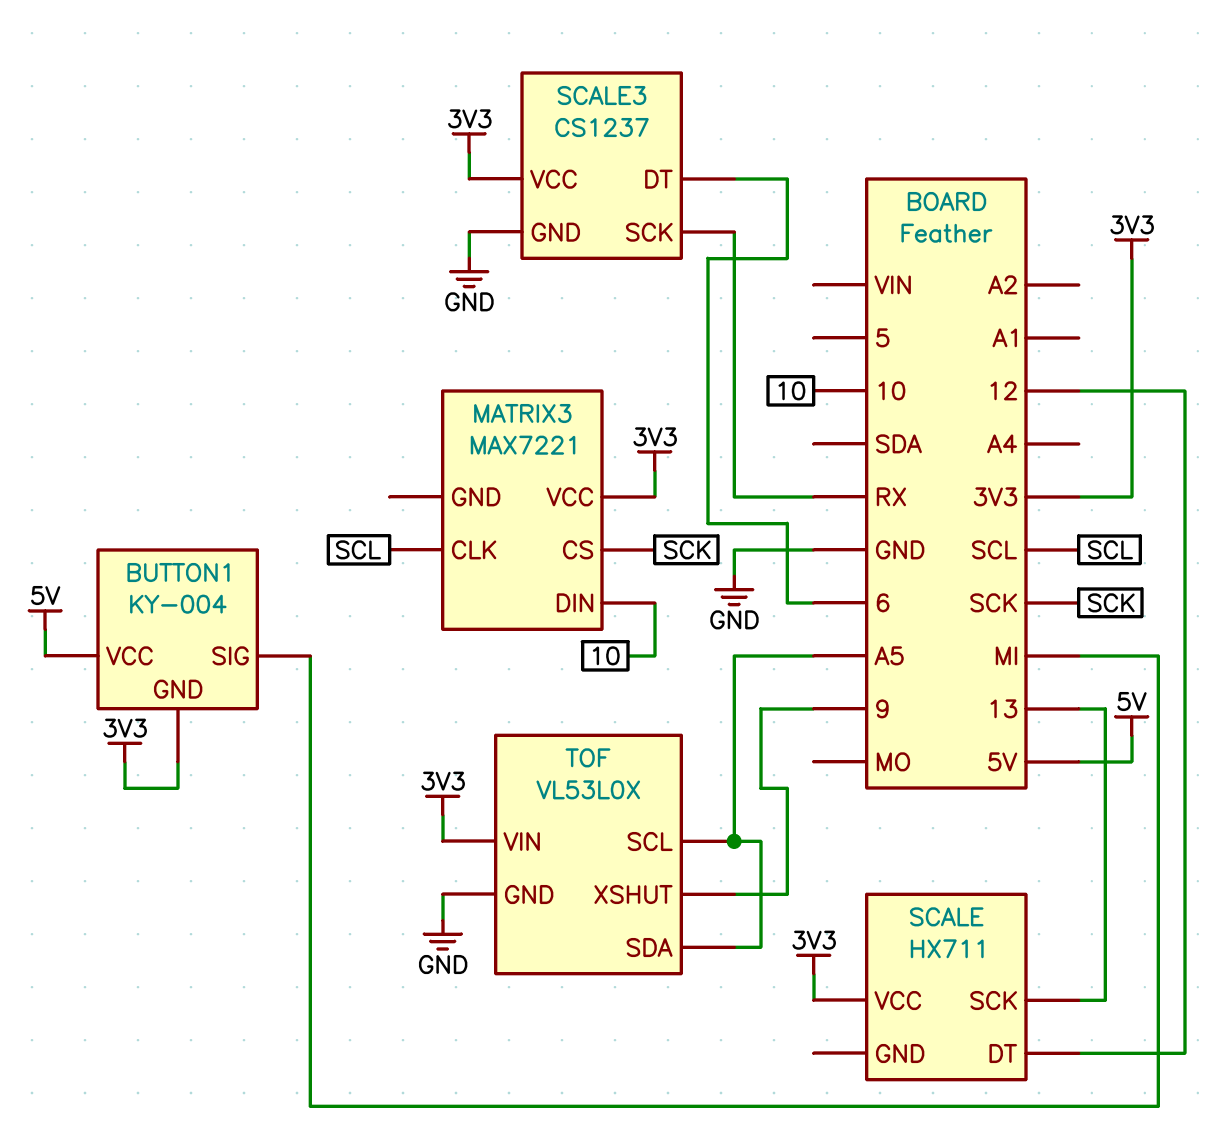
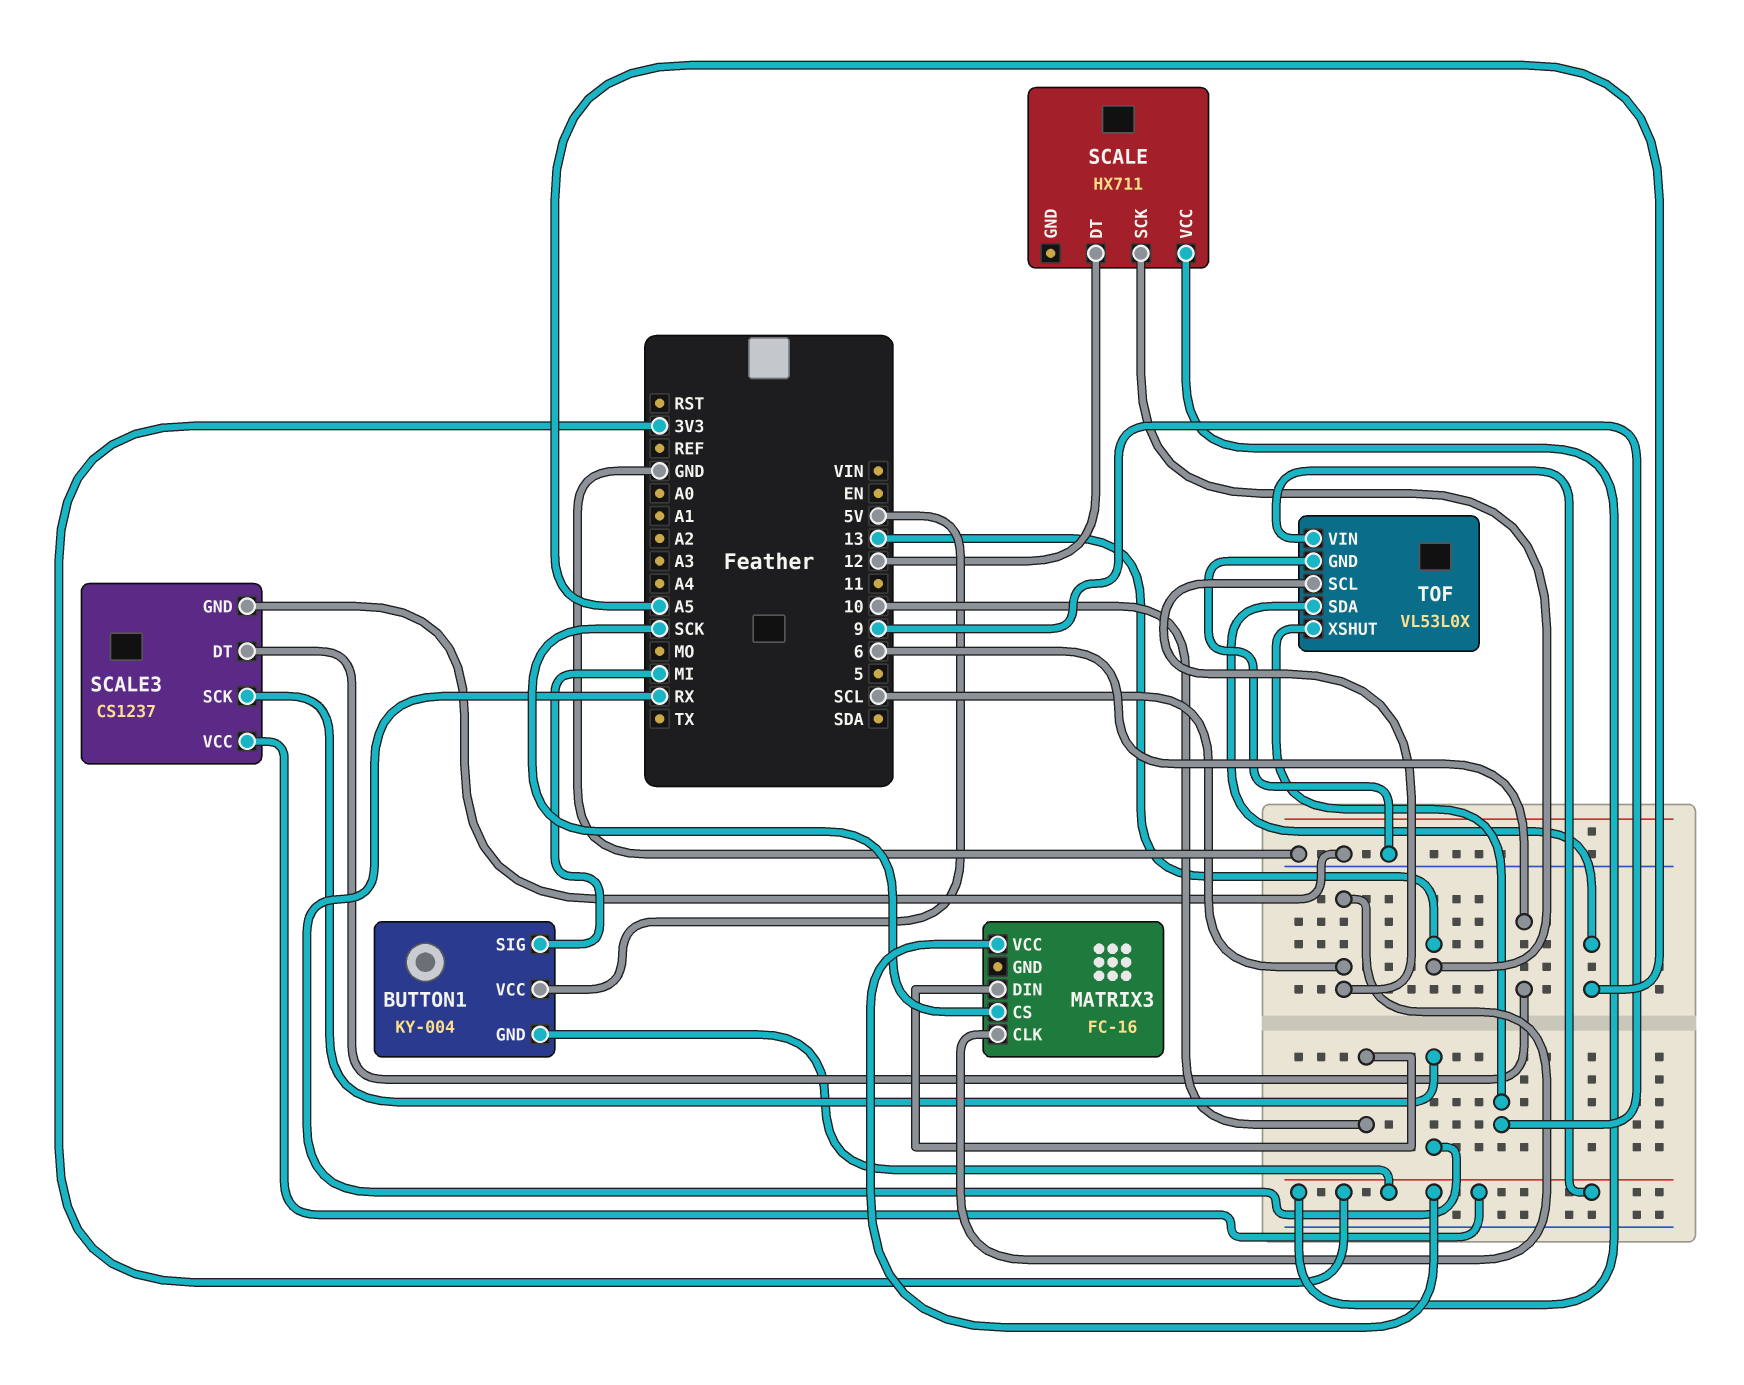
MATRIX3: MAX7221 -> FC-16
TOF pin SCL: A5 -> SCL

